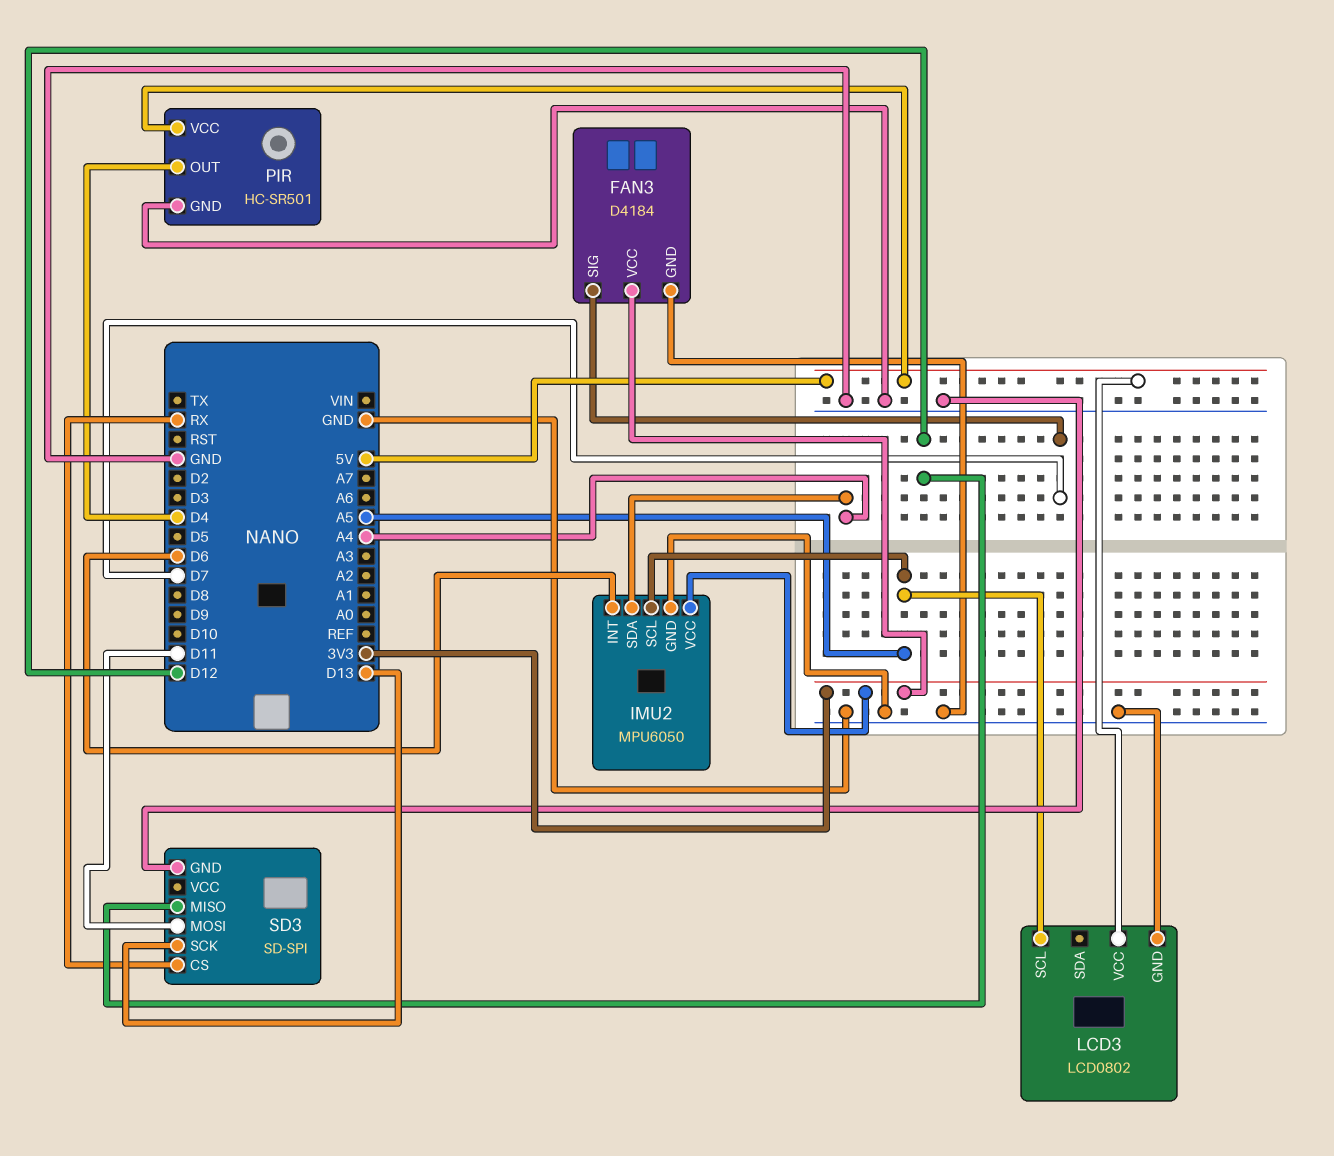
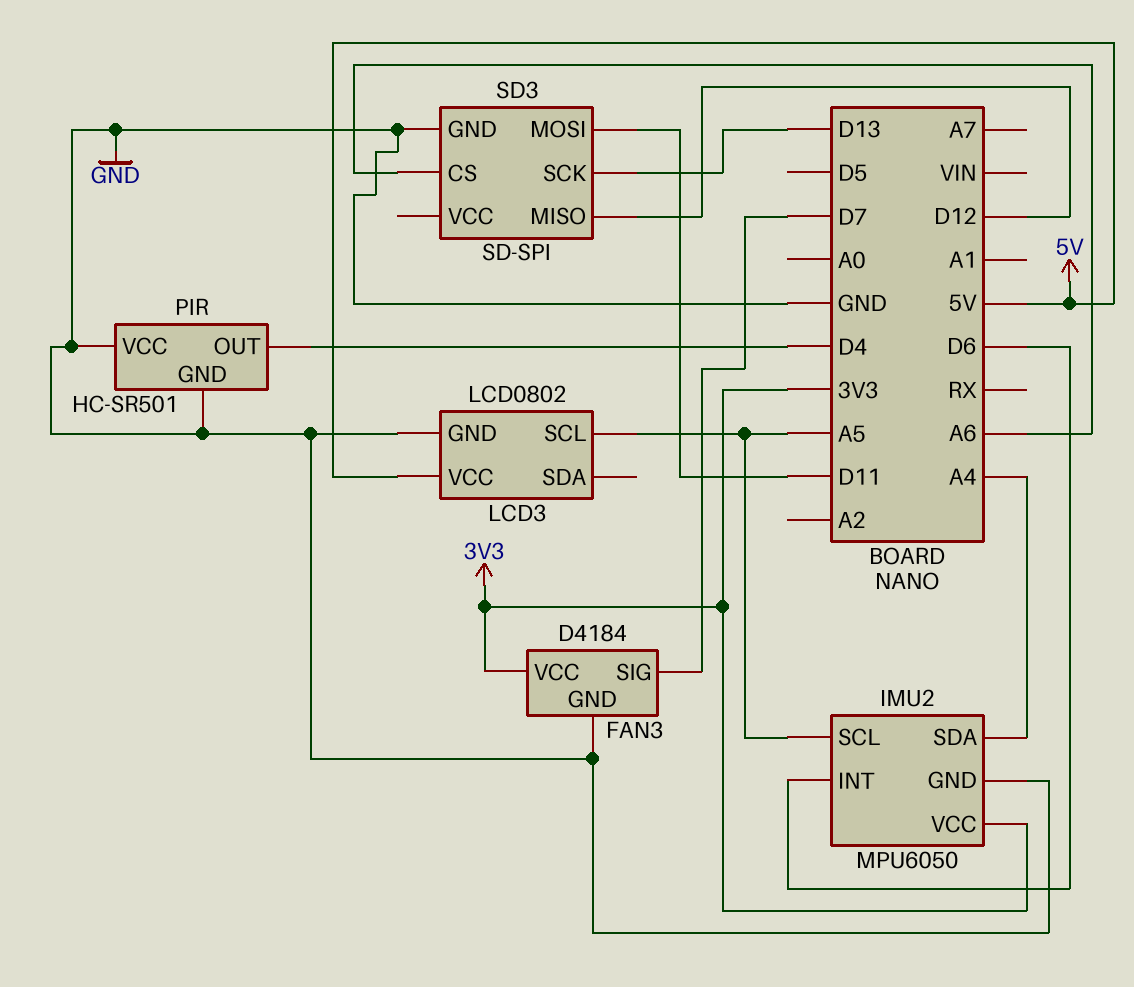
PIR pin VCC: 5V -> GND
SD3 pin CS: RX -> A6

